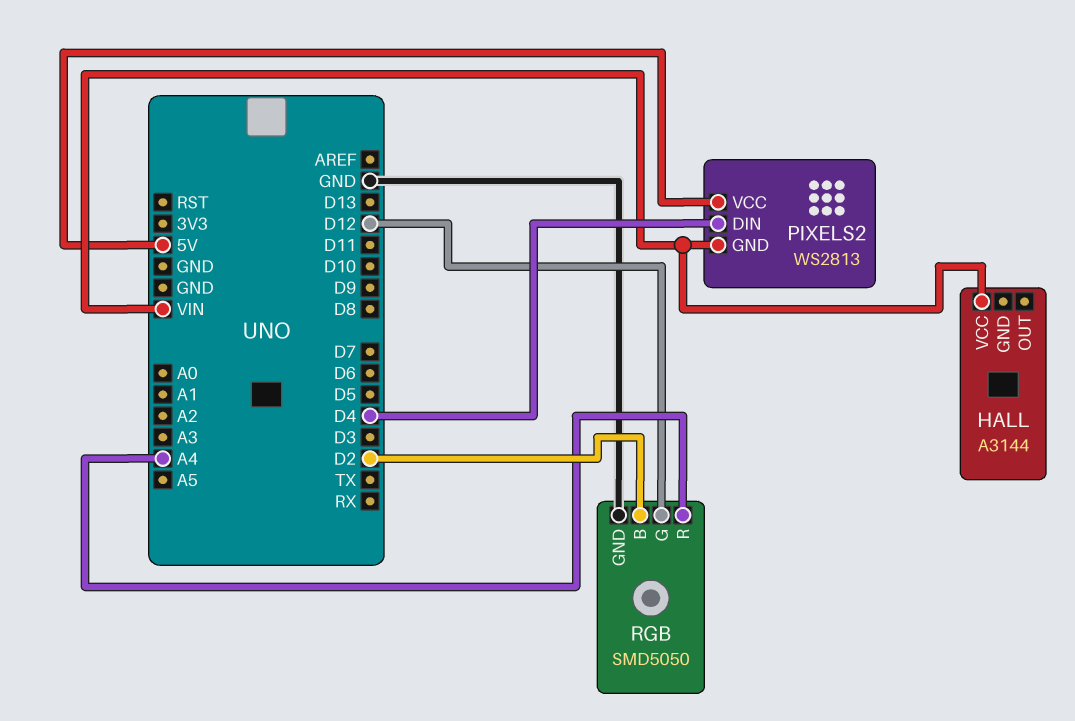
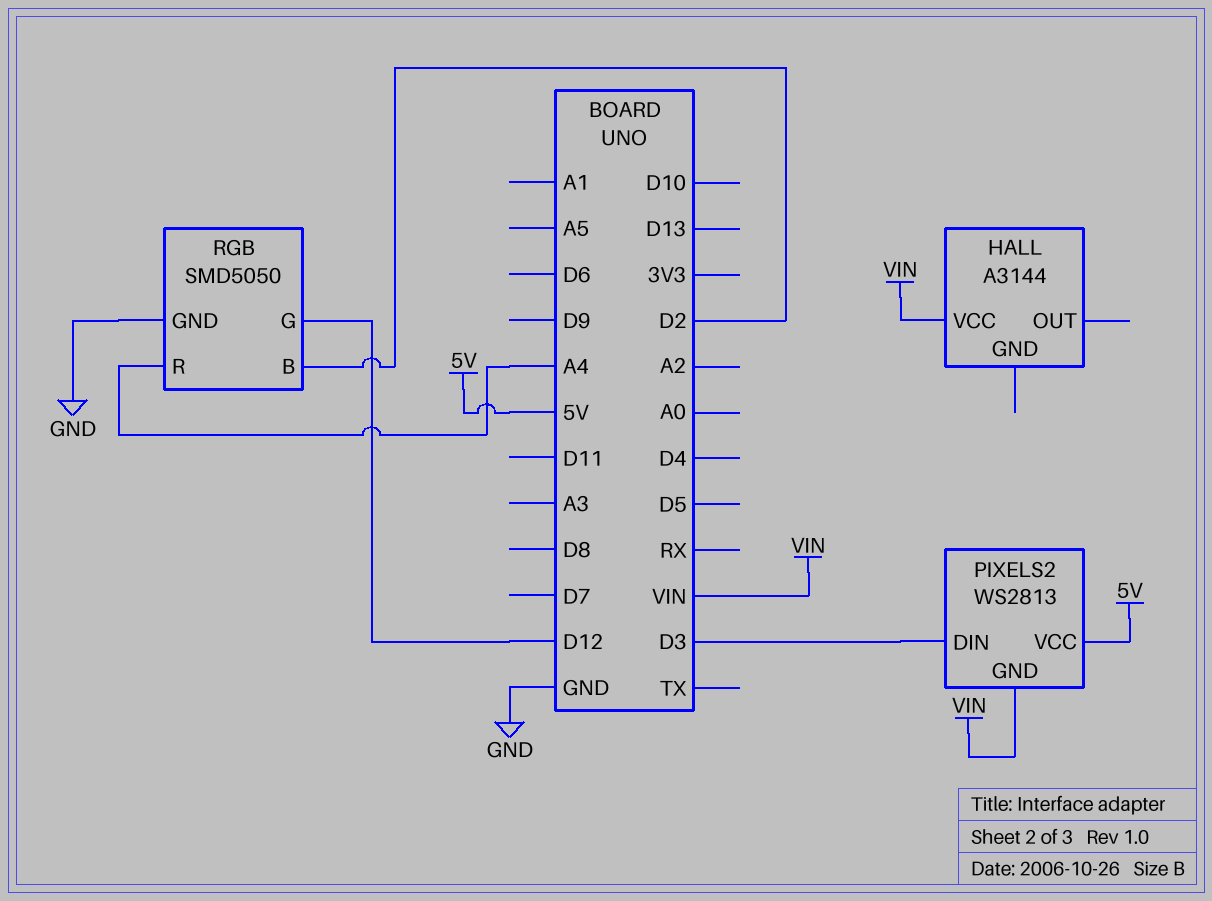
PIXELS2 pin DIN: D4 -> D3

